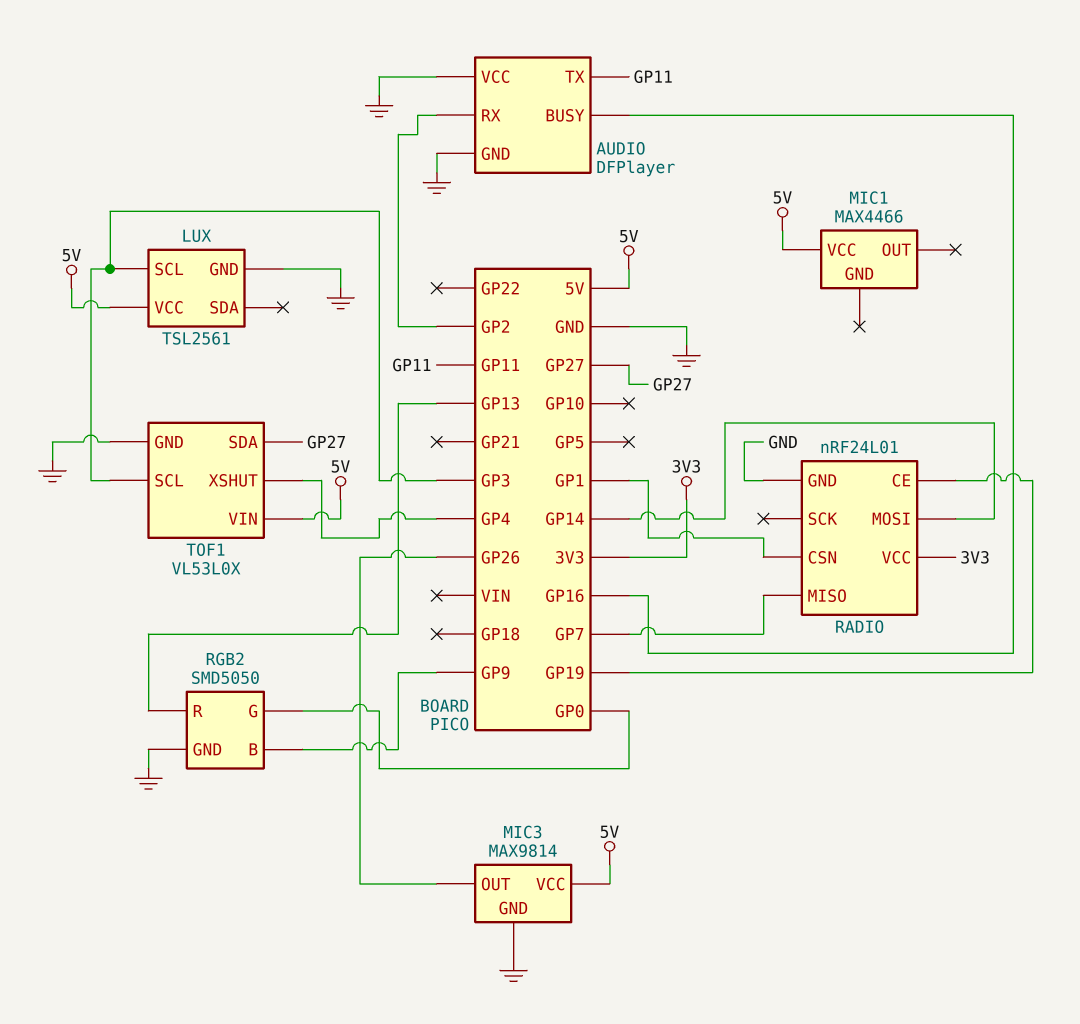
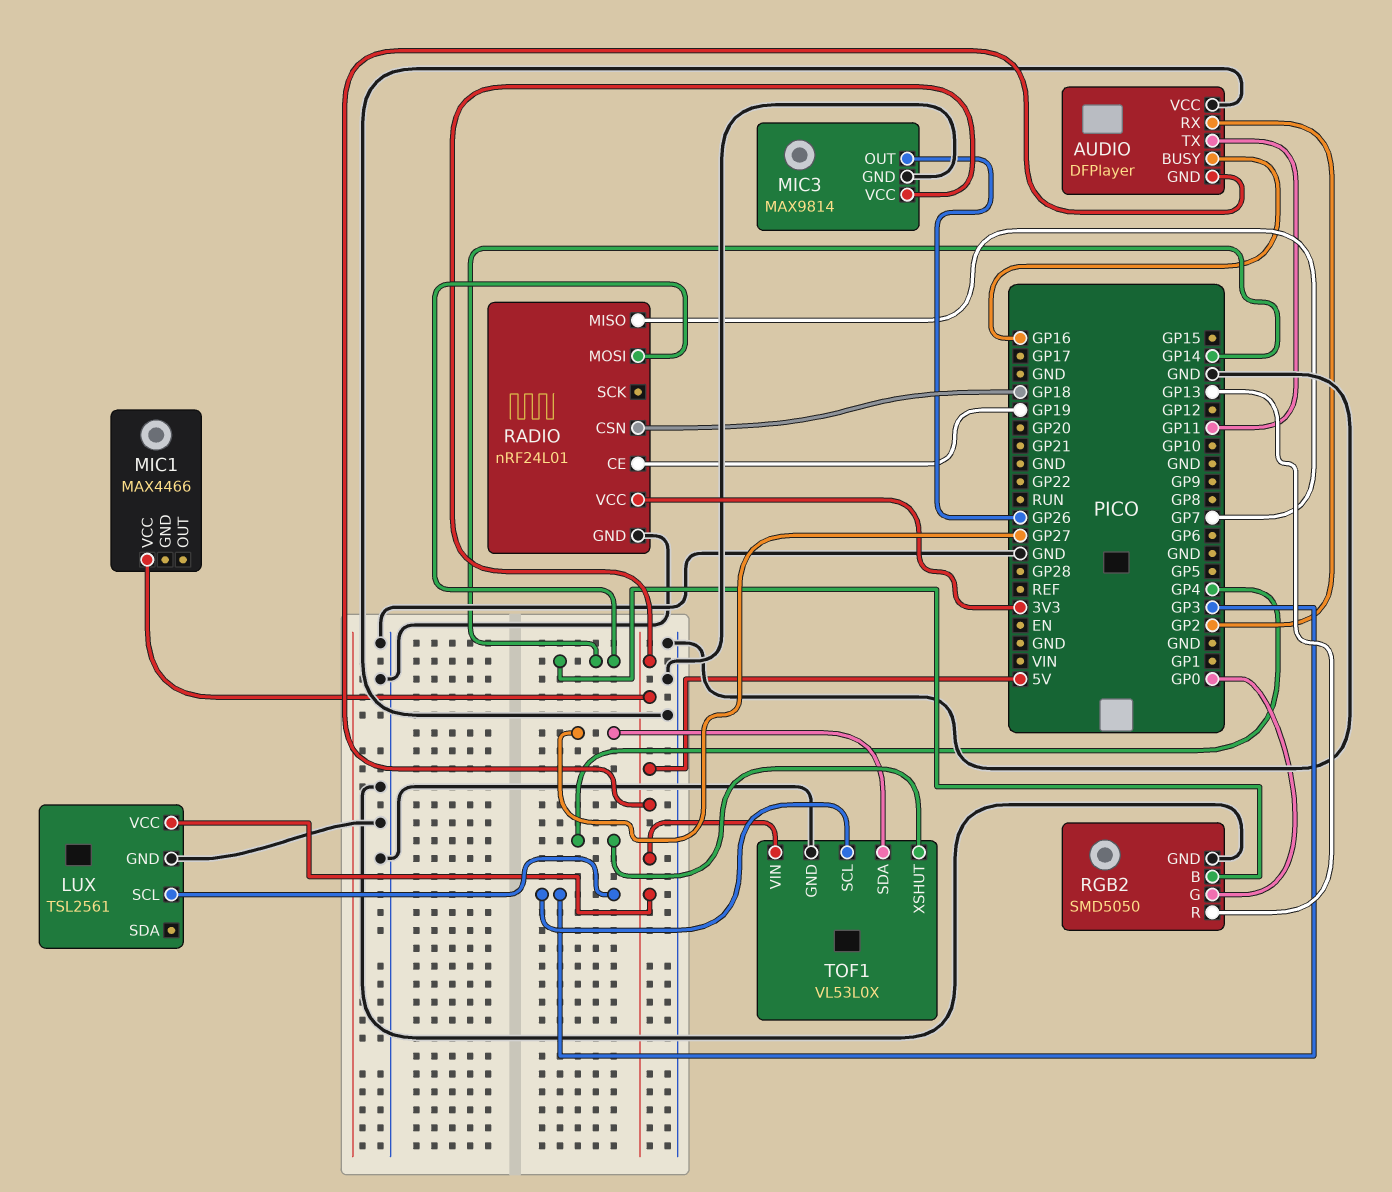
AUDIO pin GND: GND -> 5V
RADIO pin CSN: GP1 -> GP18
RGB2 pin B: GP9 -> GP14

